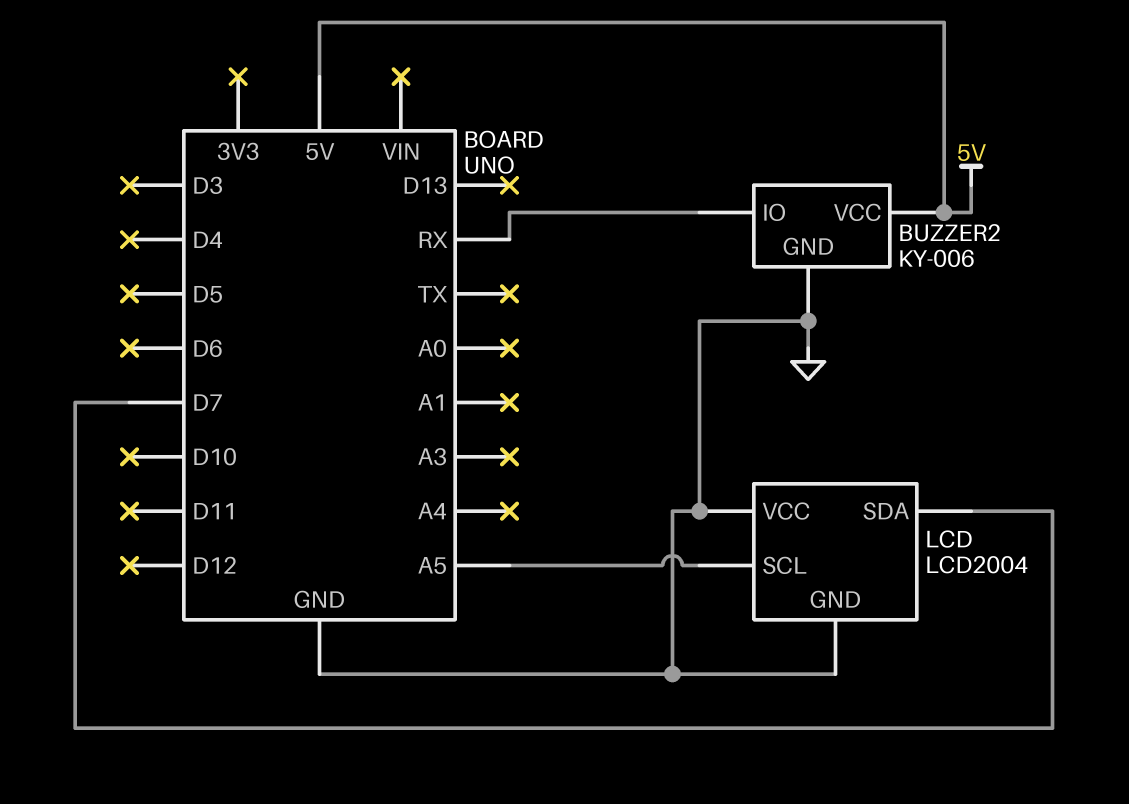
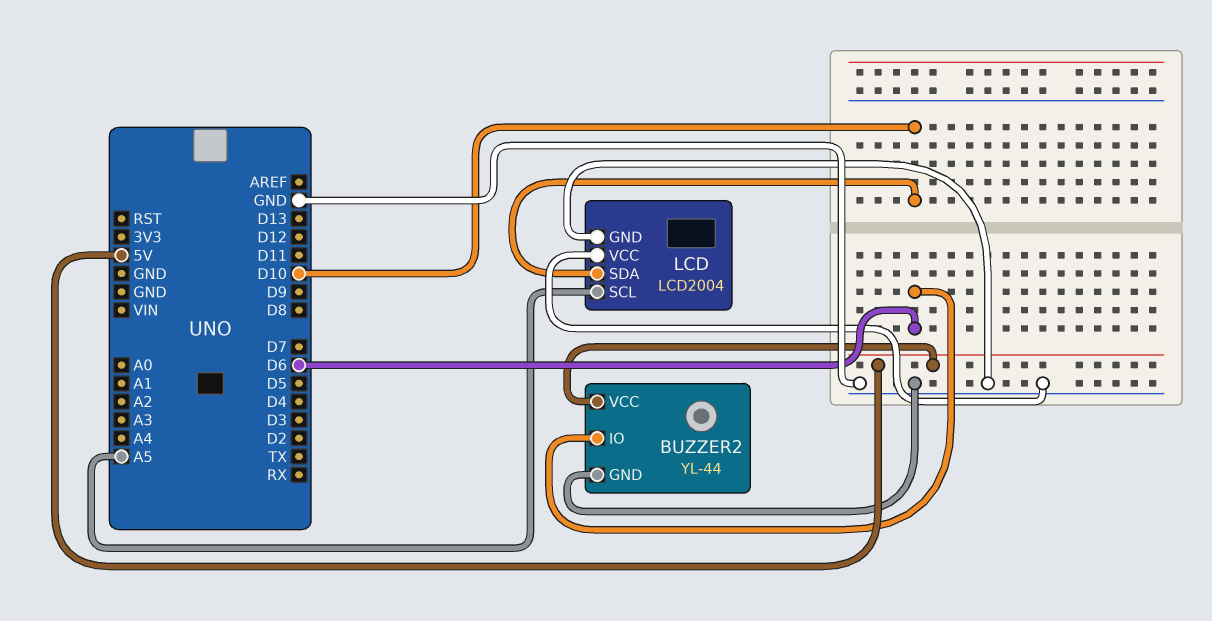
BUZZER2: KY-006 -> YL-44
BUZZER2 pin IO: RX -> D6
LCD pin SDA: D7 -> D10

